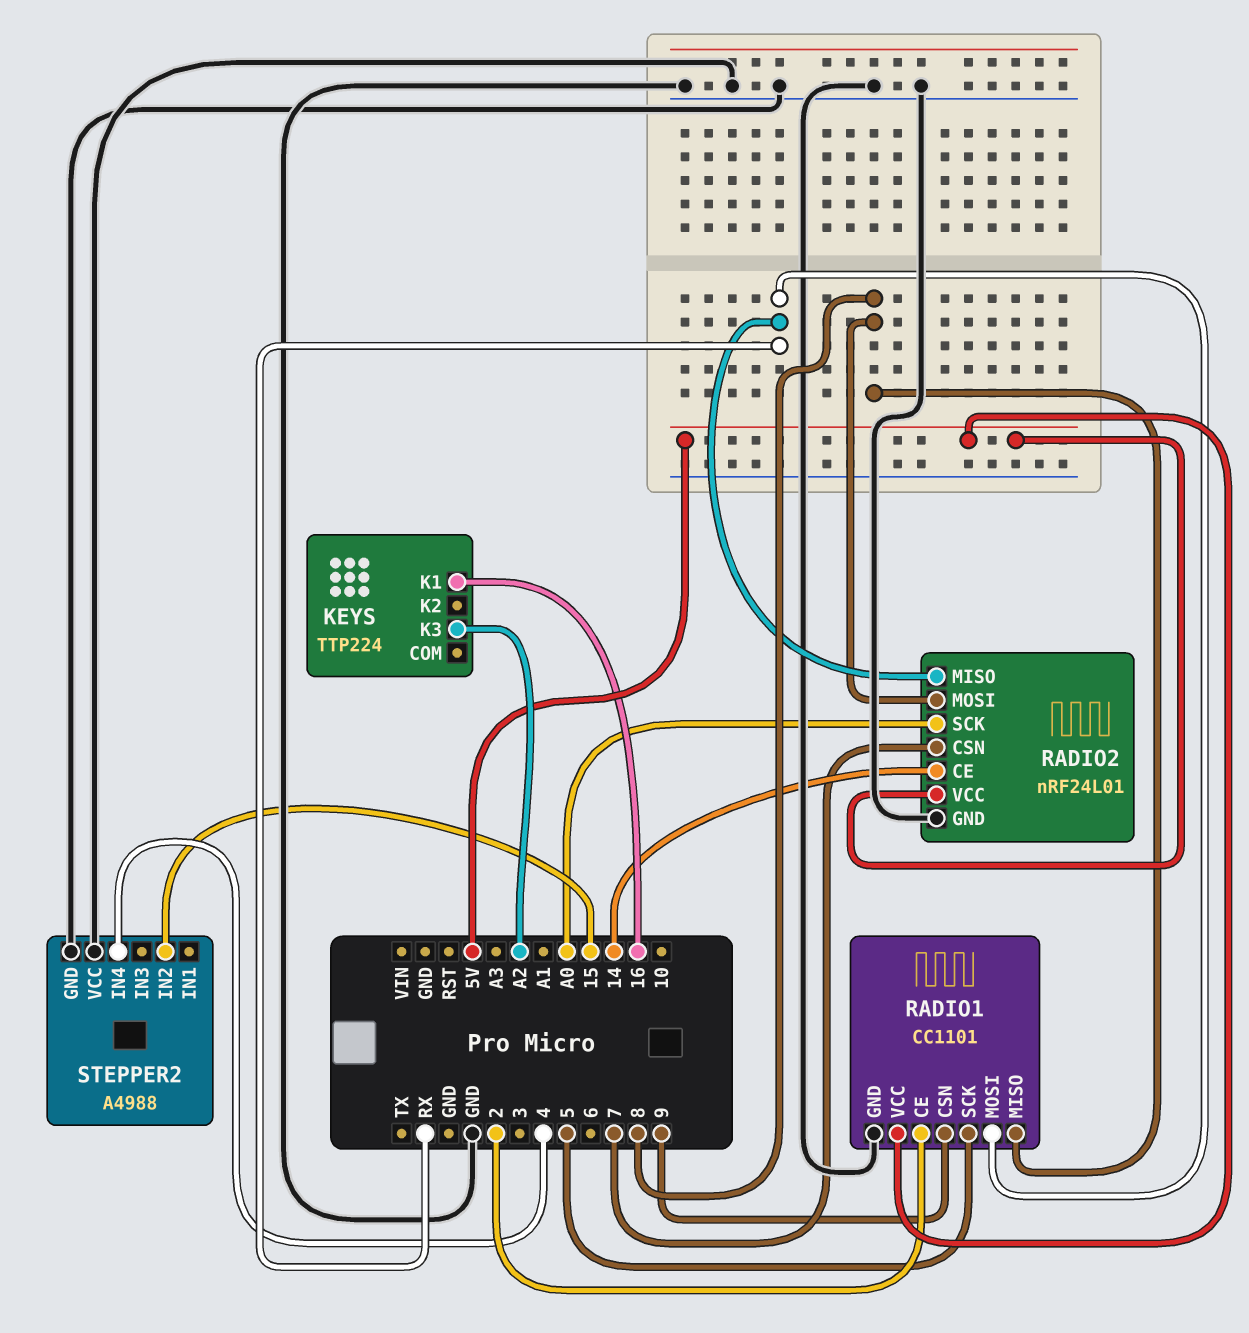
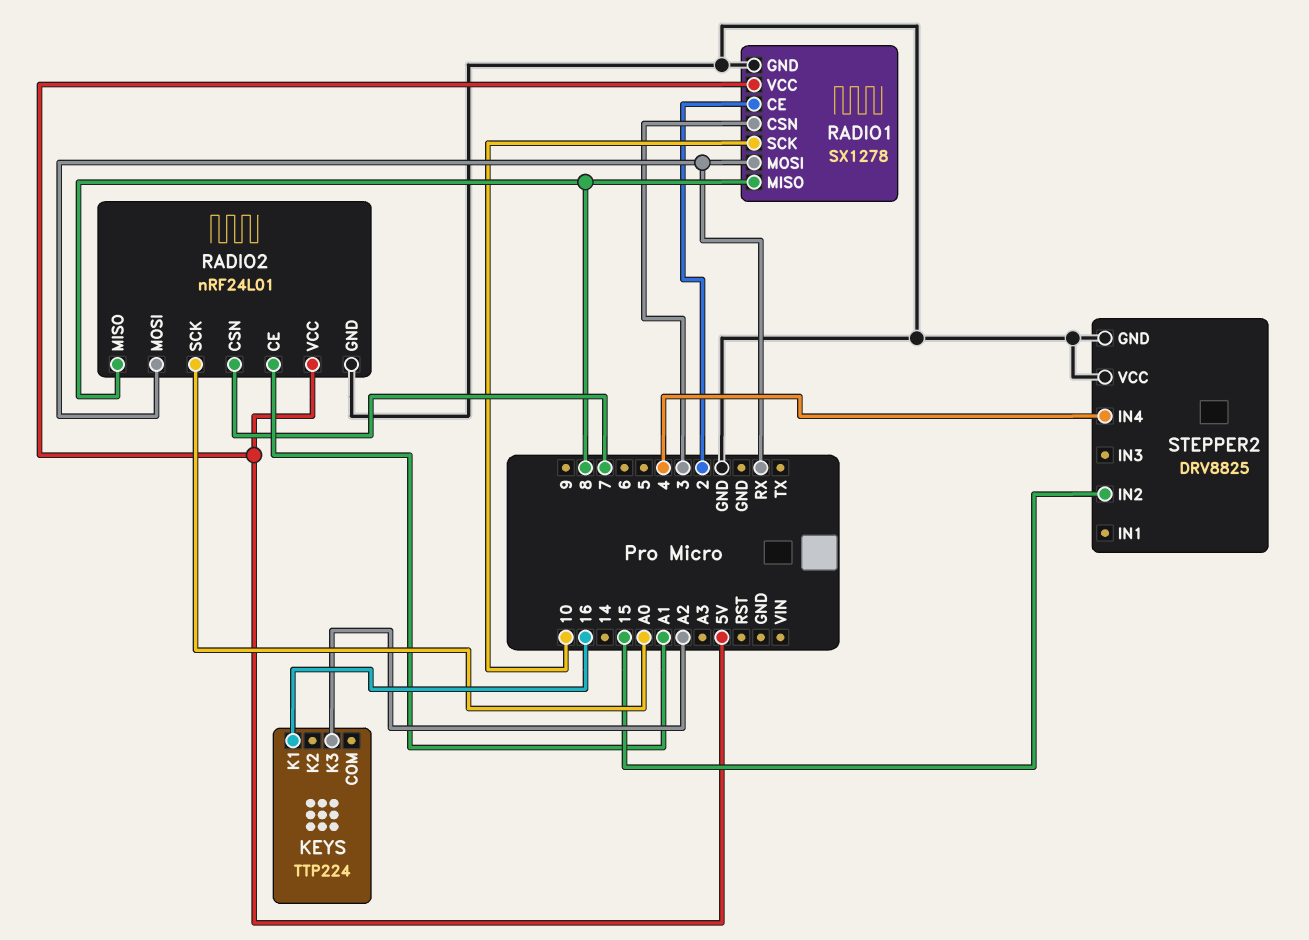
RADIO1: CC1101 -> SX1278
RADIO1 pin CSN: 9 -> 3
RADIO1 pin SCK: 5 -> 10
RADIO2 pin CE: 14 -> A1
RADIO2 pin MISO: RX -> 8
RADIO2 pin MOSI: 8 -> RX
STEPPER2: A4988 -> DRV8825

